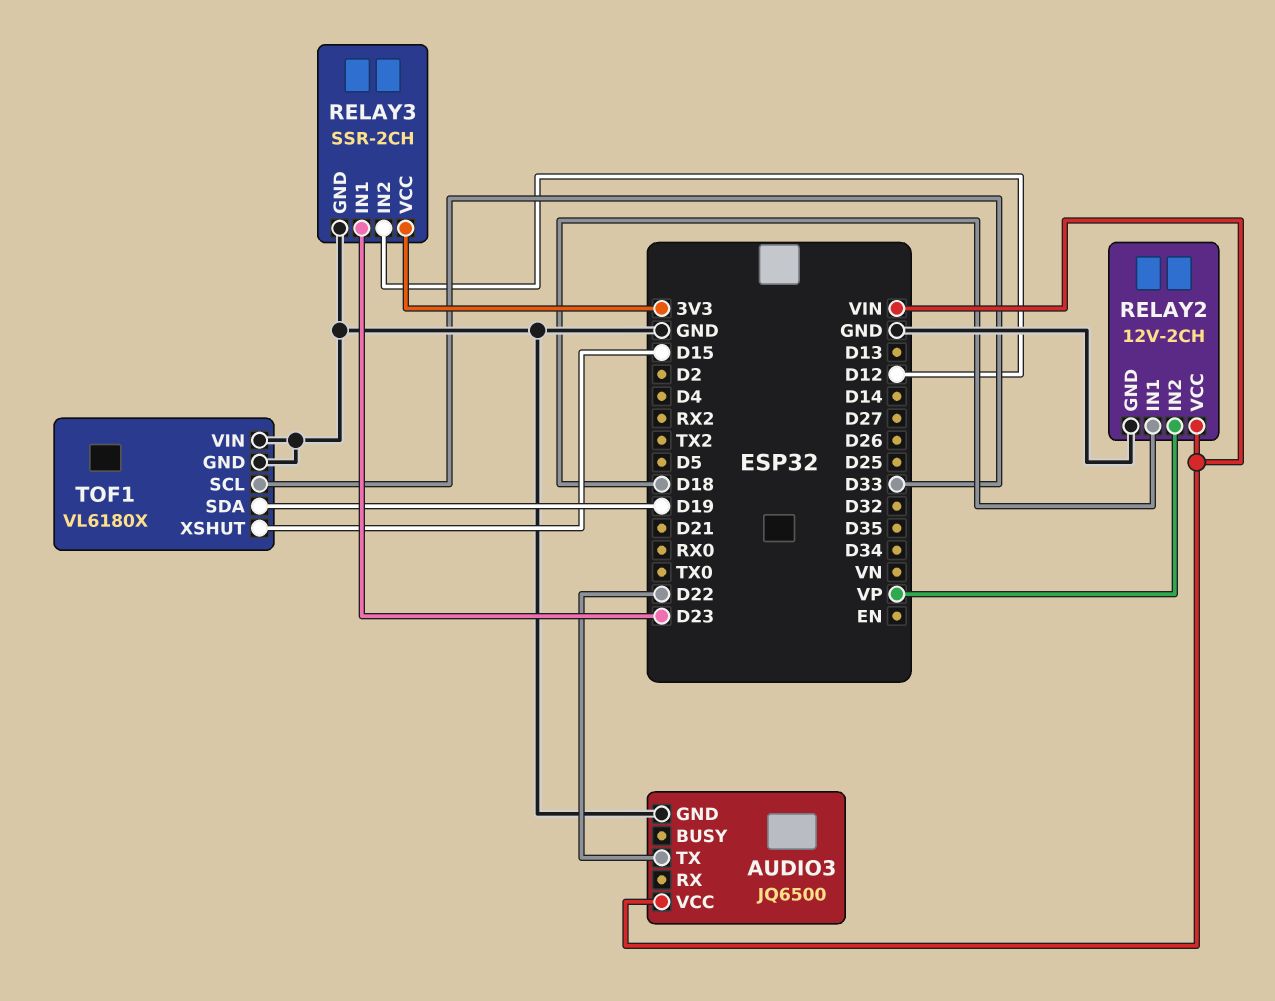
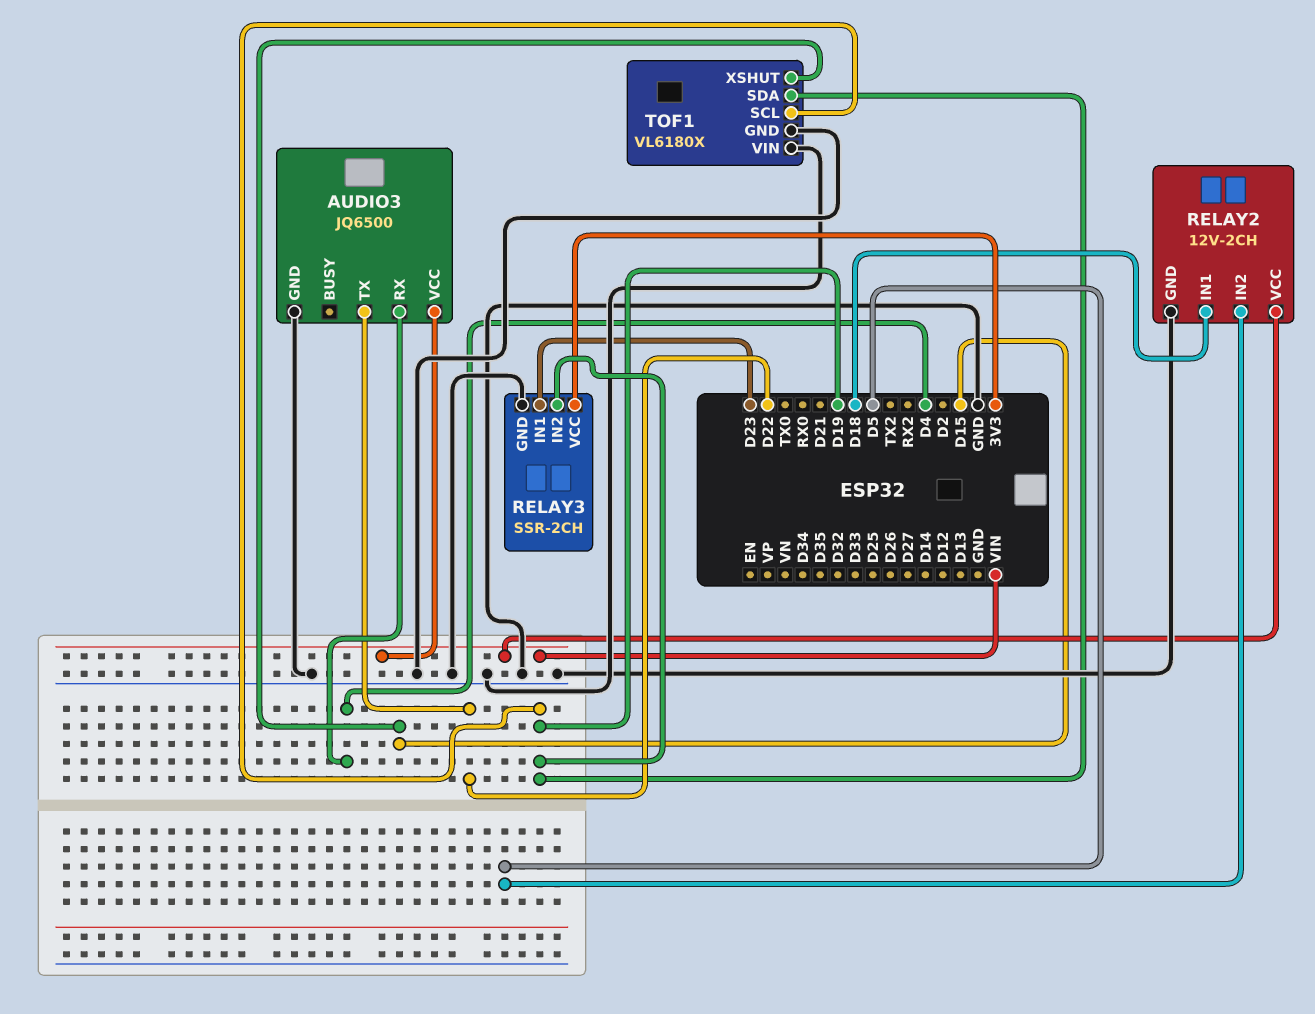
AUDIO3 pin RX: none -> D4
RELAY2 pin IN2: VP -> D5
RELAY3 pin IN2: D12 -> D19
TOF1 pin SCL: D33 -> D19

